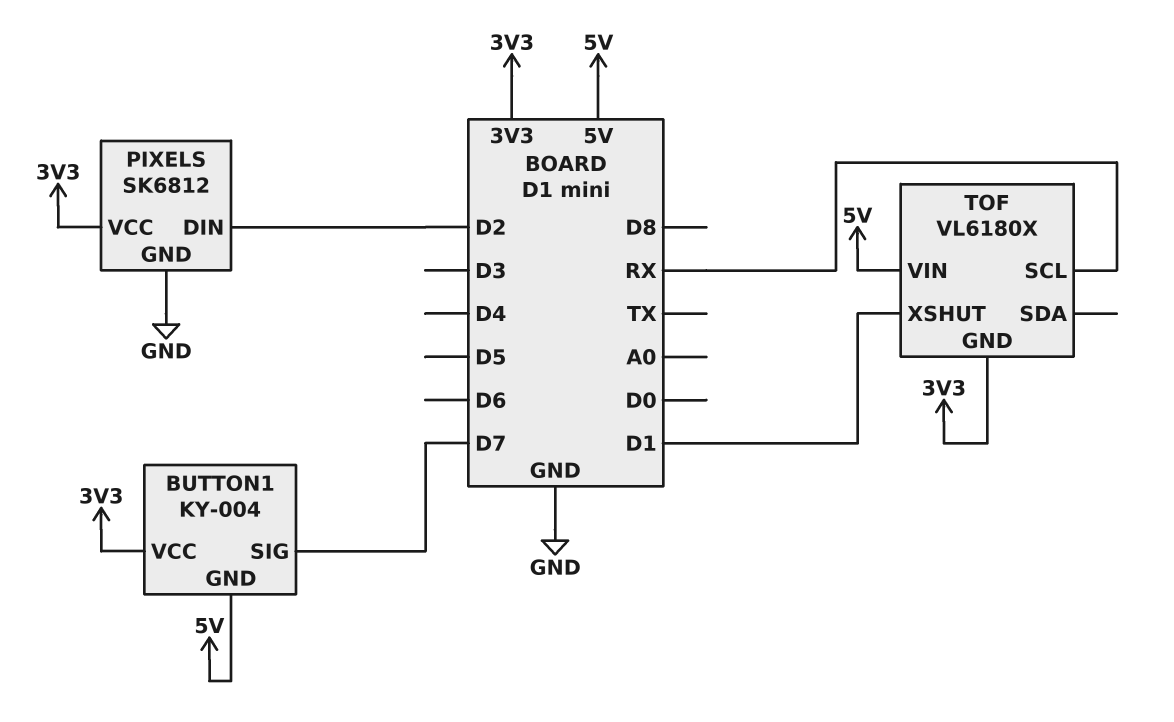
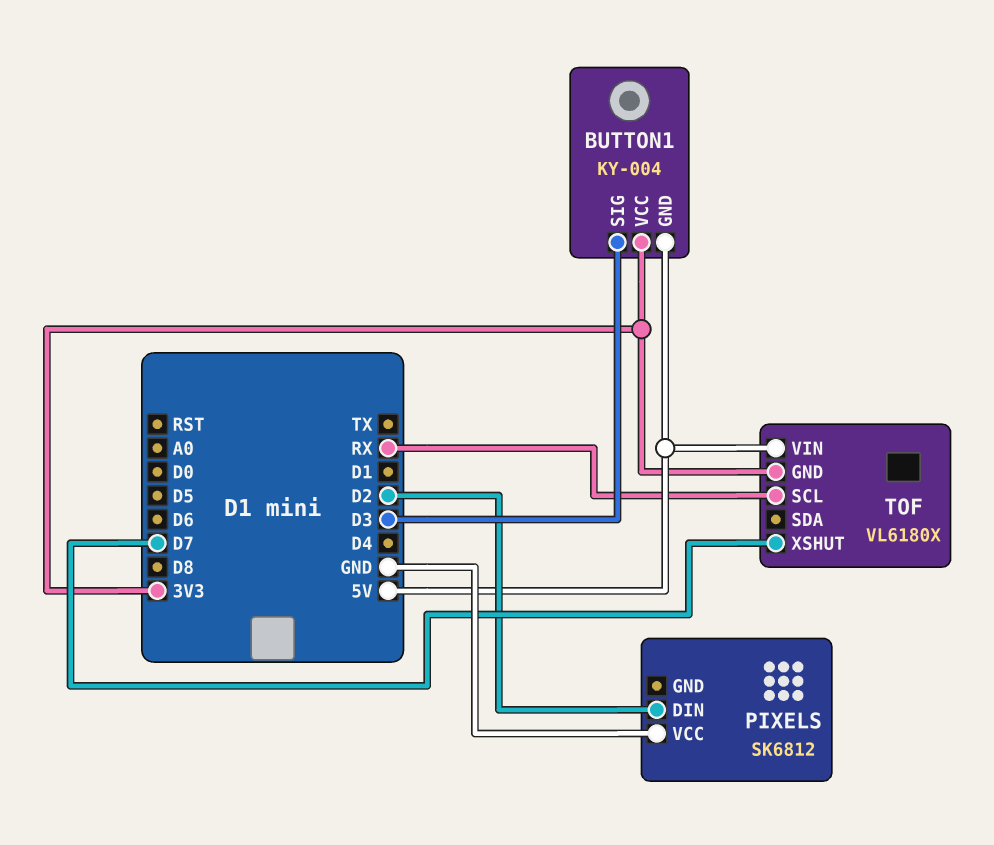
BUTTON1 pin SIG: D7 -> D3
PIXELS pin GND: GND -> none
PIXELS pin VCC: 3V3 -> GND
TOF pin XSHUT: D1 -> D7

